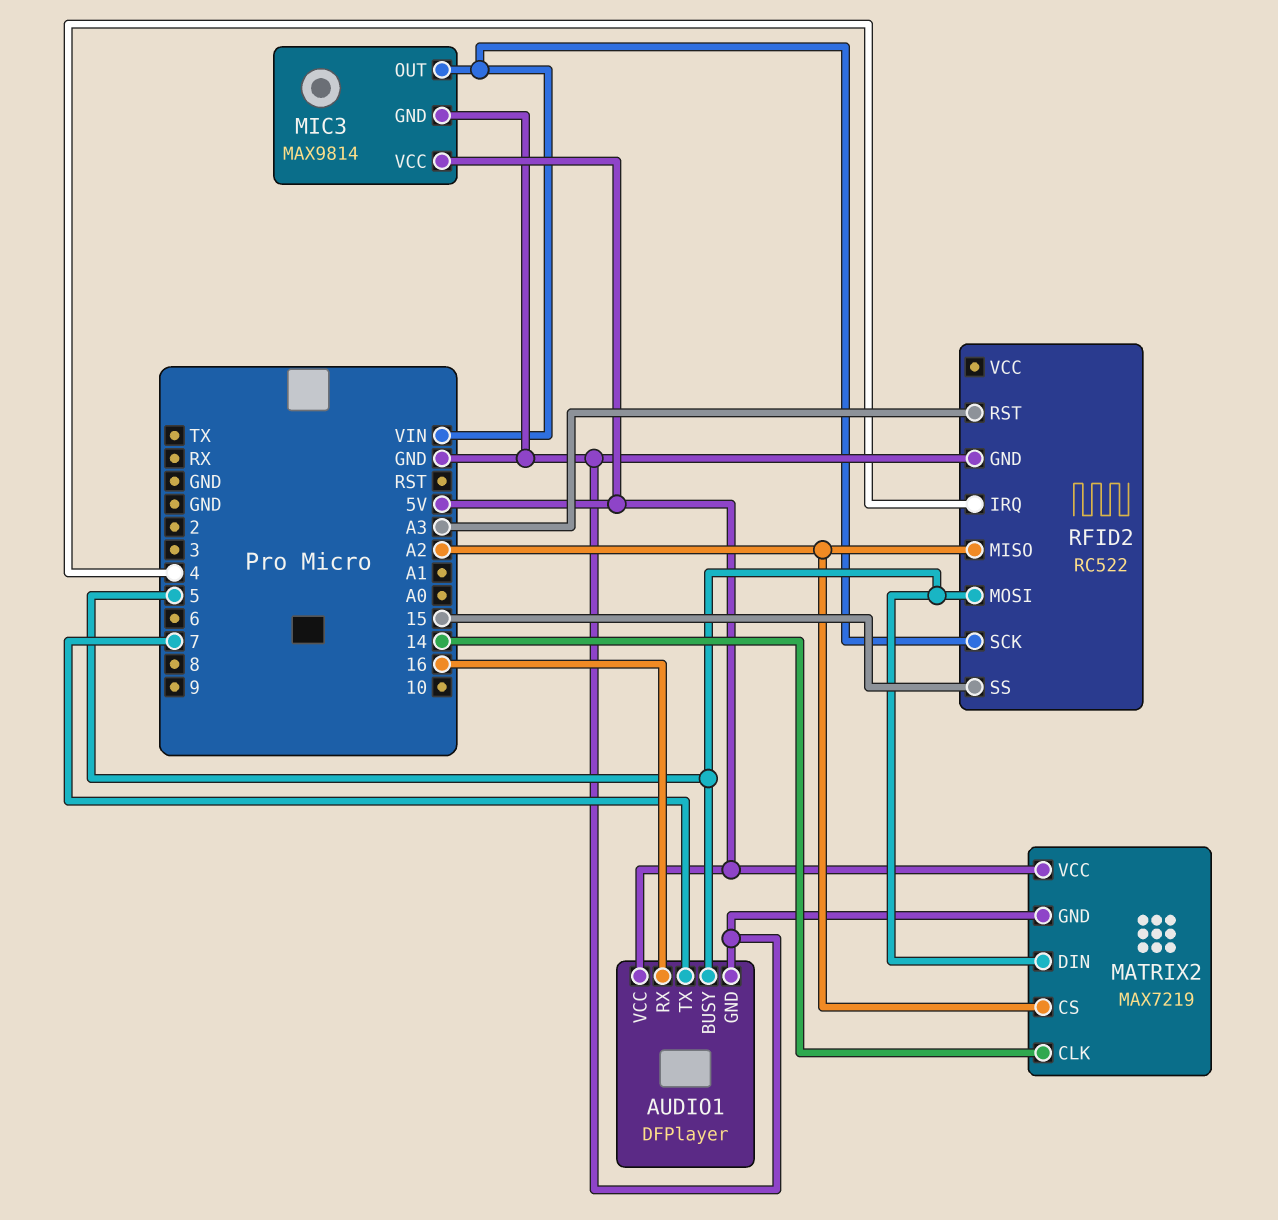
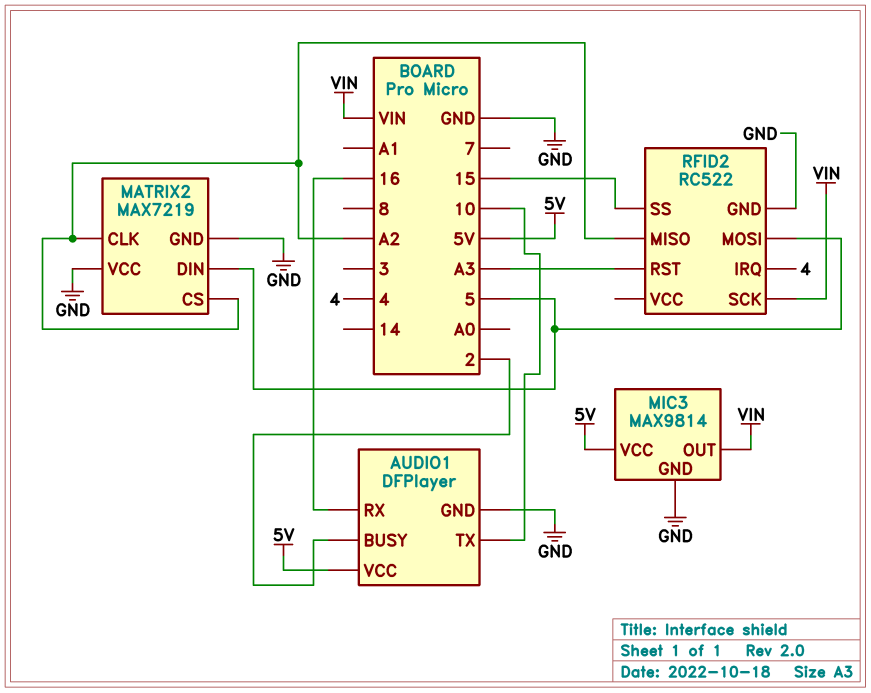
AUDIO1 pin BUSY: 5 -> 2
AUDIO1 pin TX: 7 -> 10
MATRIX2 pin CLK: 14 -> A2
MATRIX2 pin VCC: 5V -> GND

